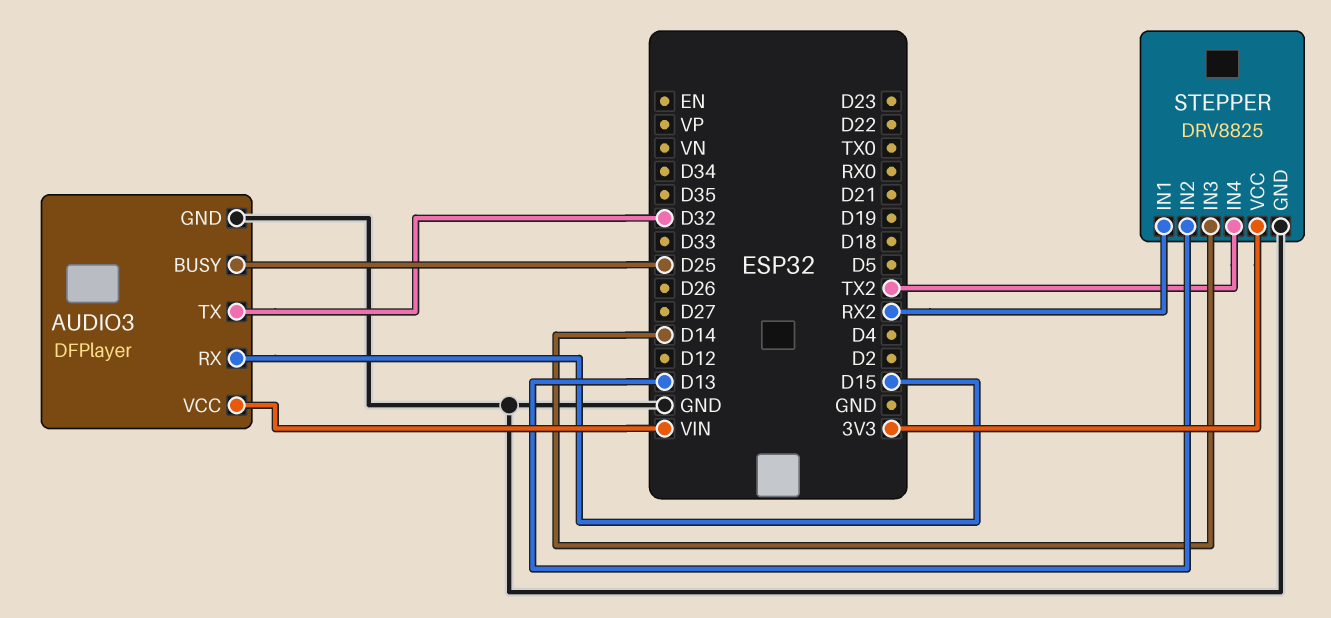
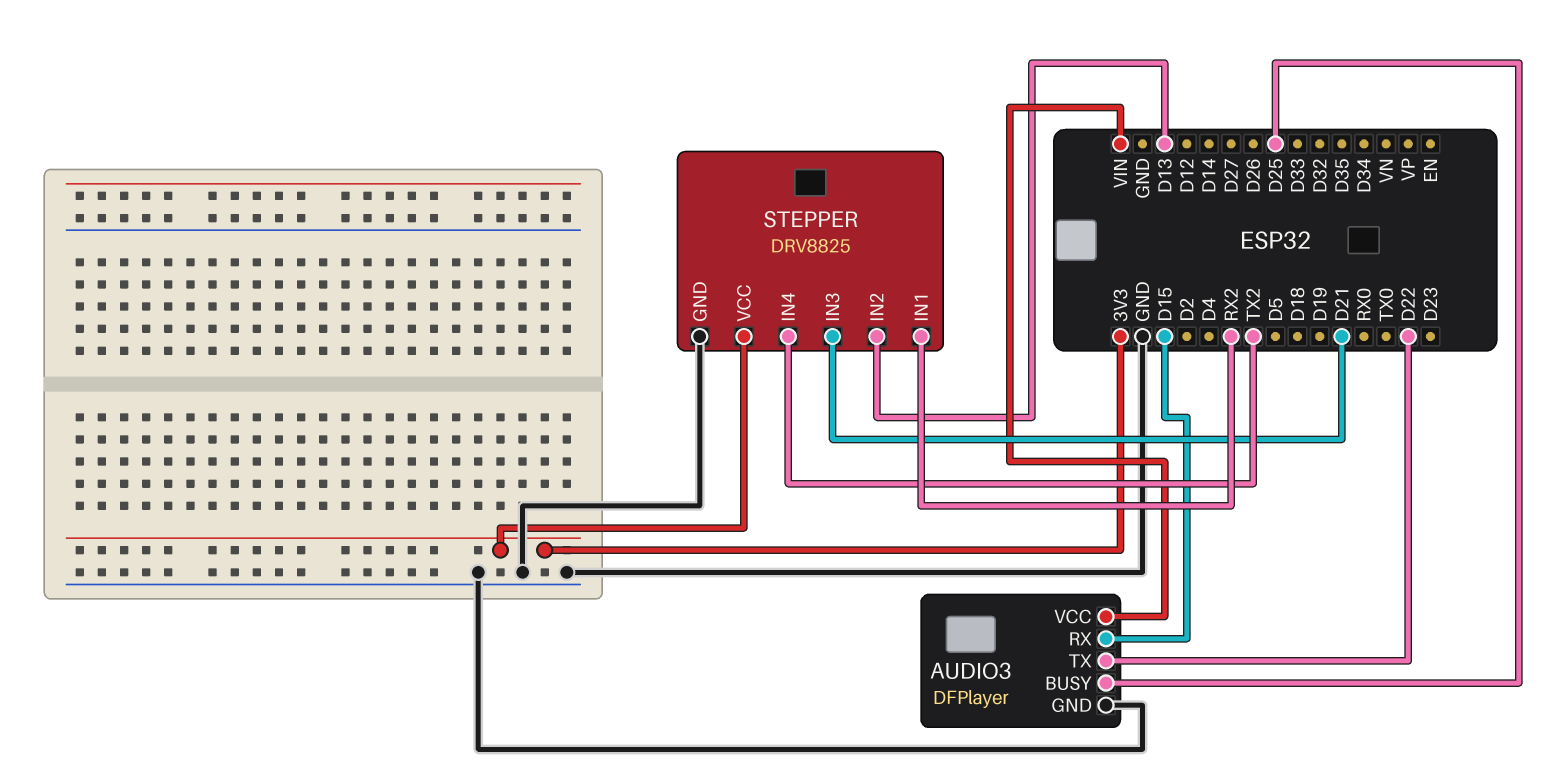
AUDIO3 pin TX: D32 -> D22
STEPPER pin IN3: D14 -> D21

